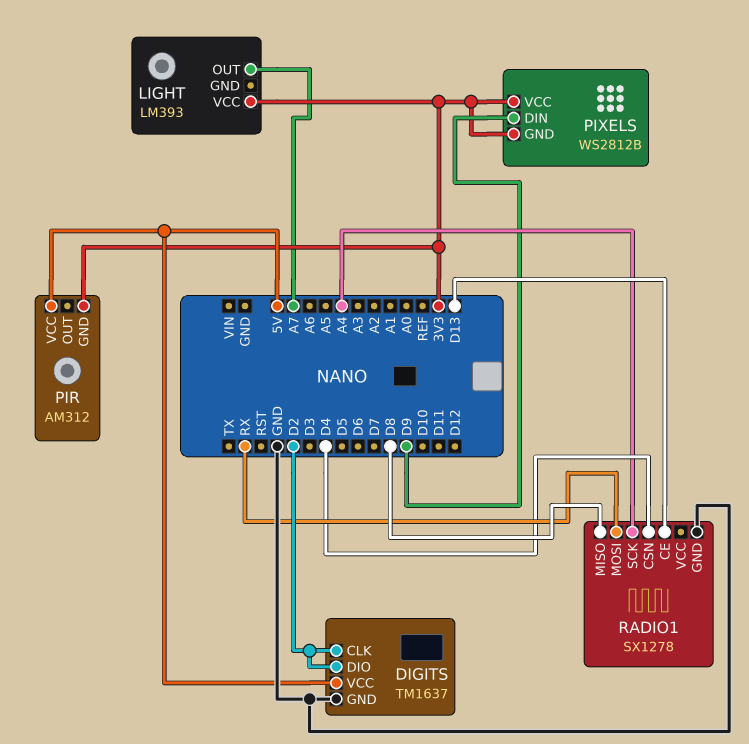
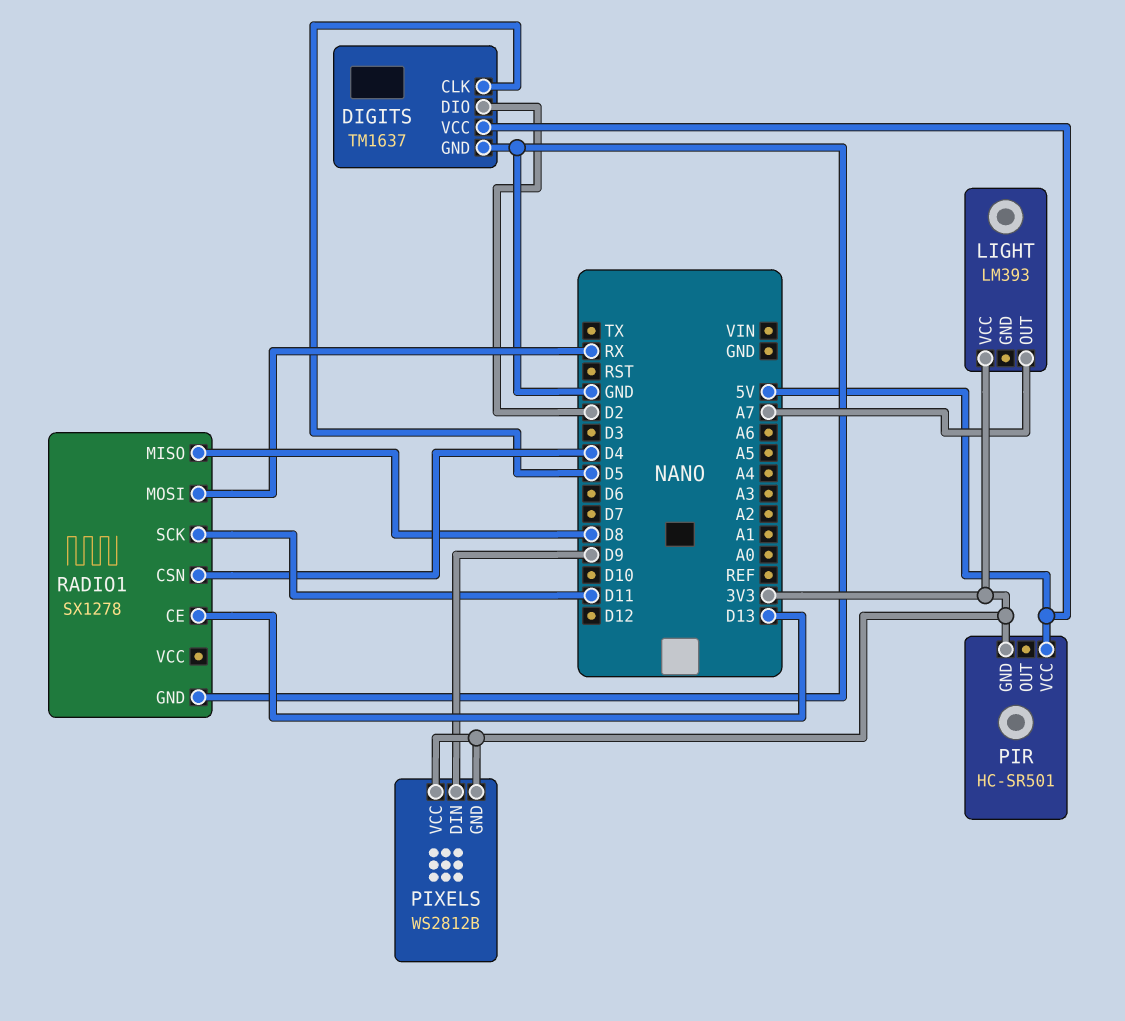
DIGITS pin CLK: D2 -> D5
PIR: AM312 -> HC-SR501
RADIO1 pin SCK: A4 -> D11

